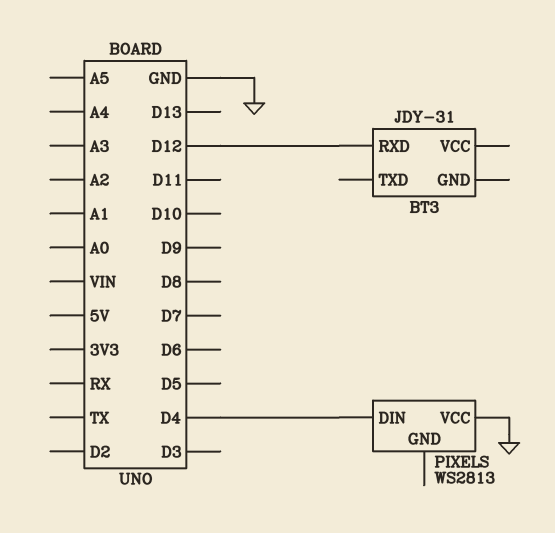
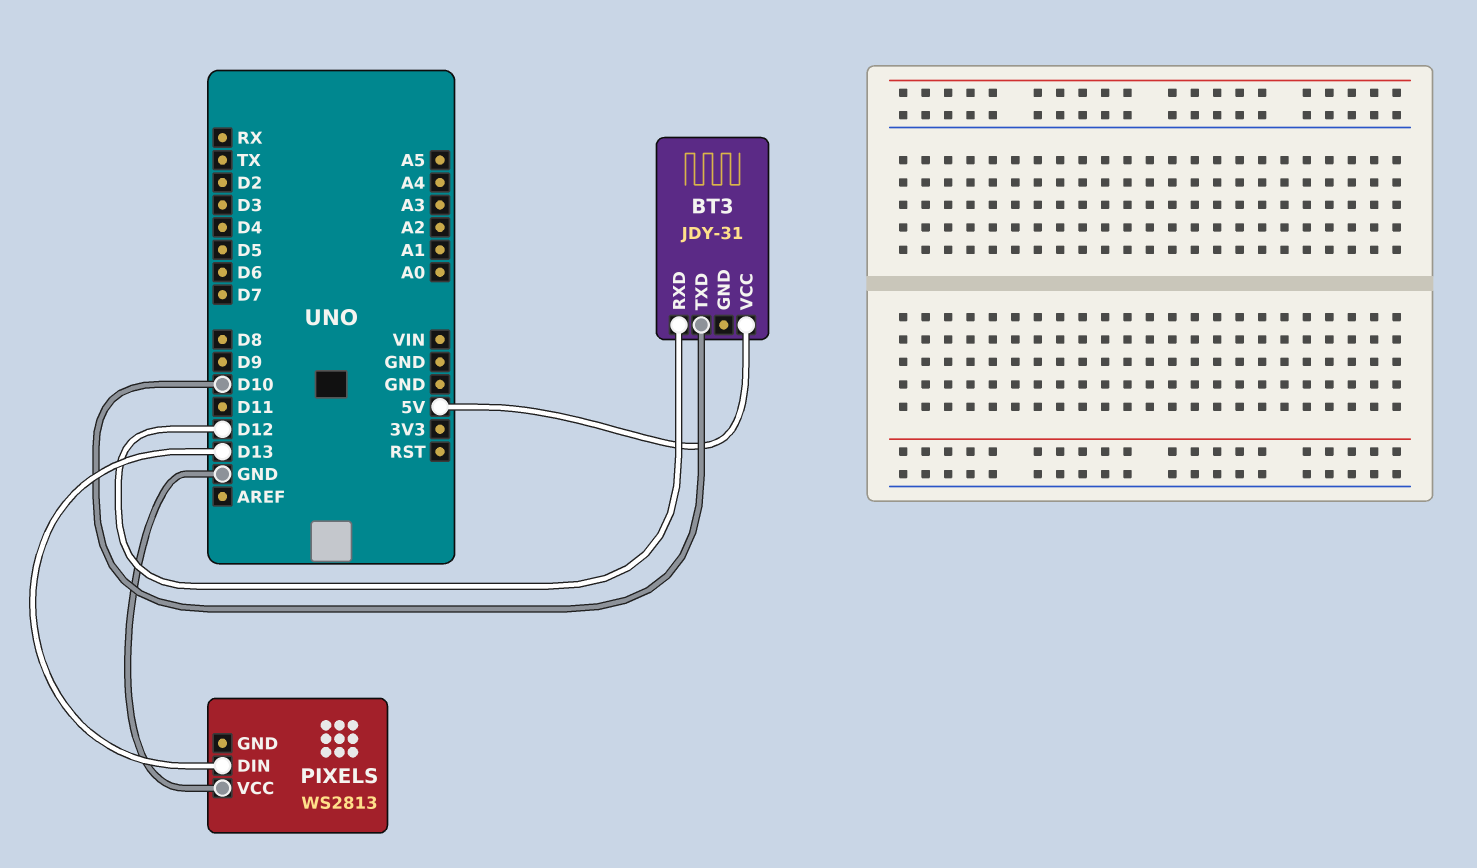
BT3 pin TXD: none -> D10
BT3 pin VCC: none -> 5V
PIXELS pin DIN: D4 -> D13

